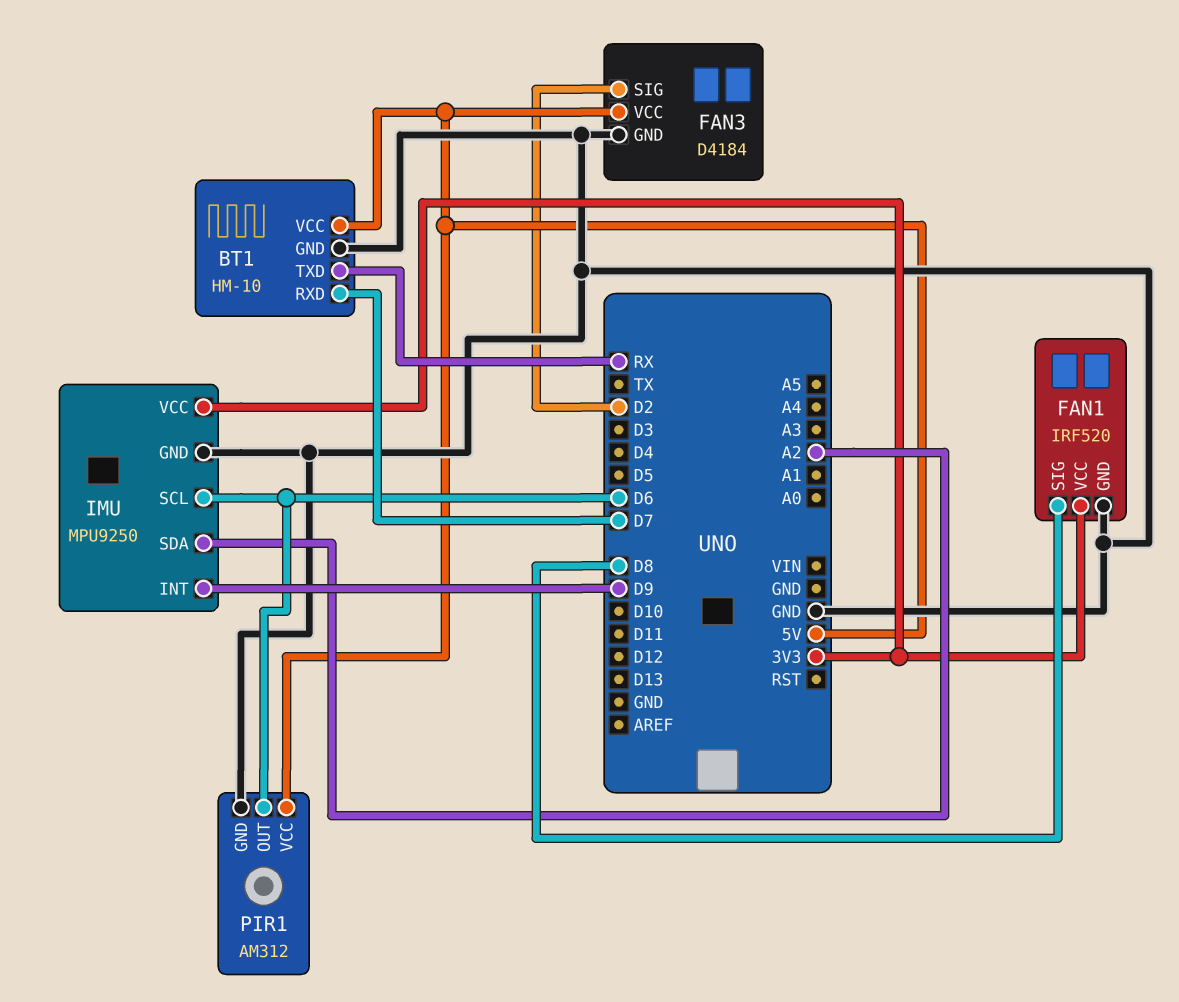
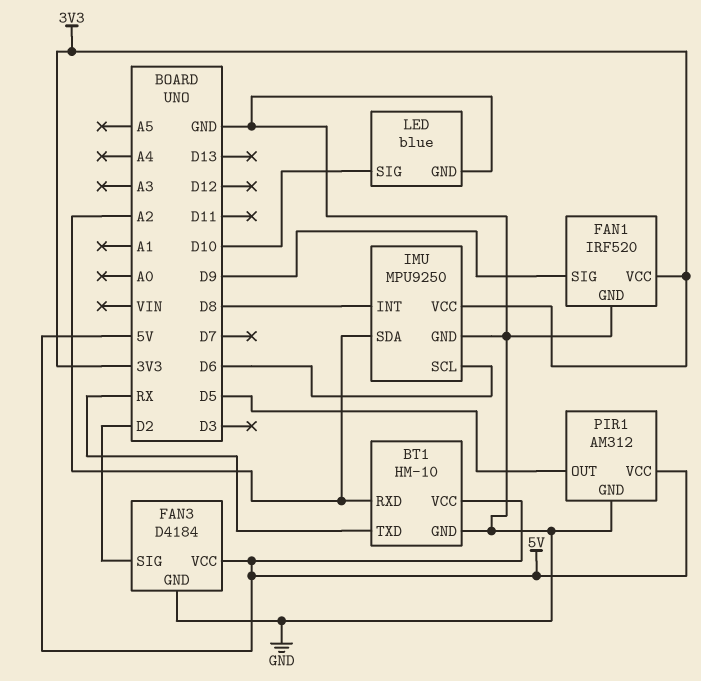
BT1 pin RXD: D7 -> A2
FAN1 pin SIG: D8 -> D9
IMU pin INT: D9 -> D8
LED: none -> blue
LED pin GND: none -> GND
LED pin SIG: none -> D10
PIR1 pin OUT: D6 -> D5

